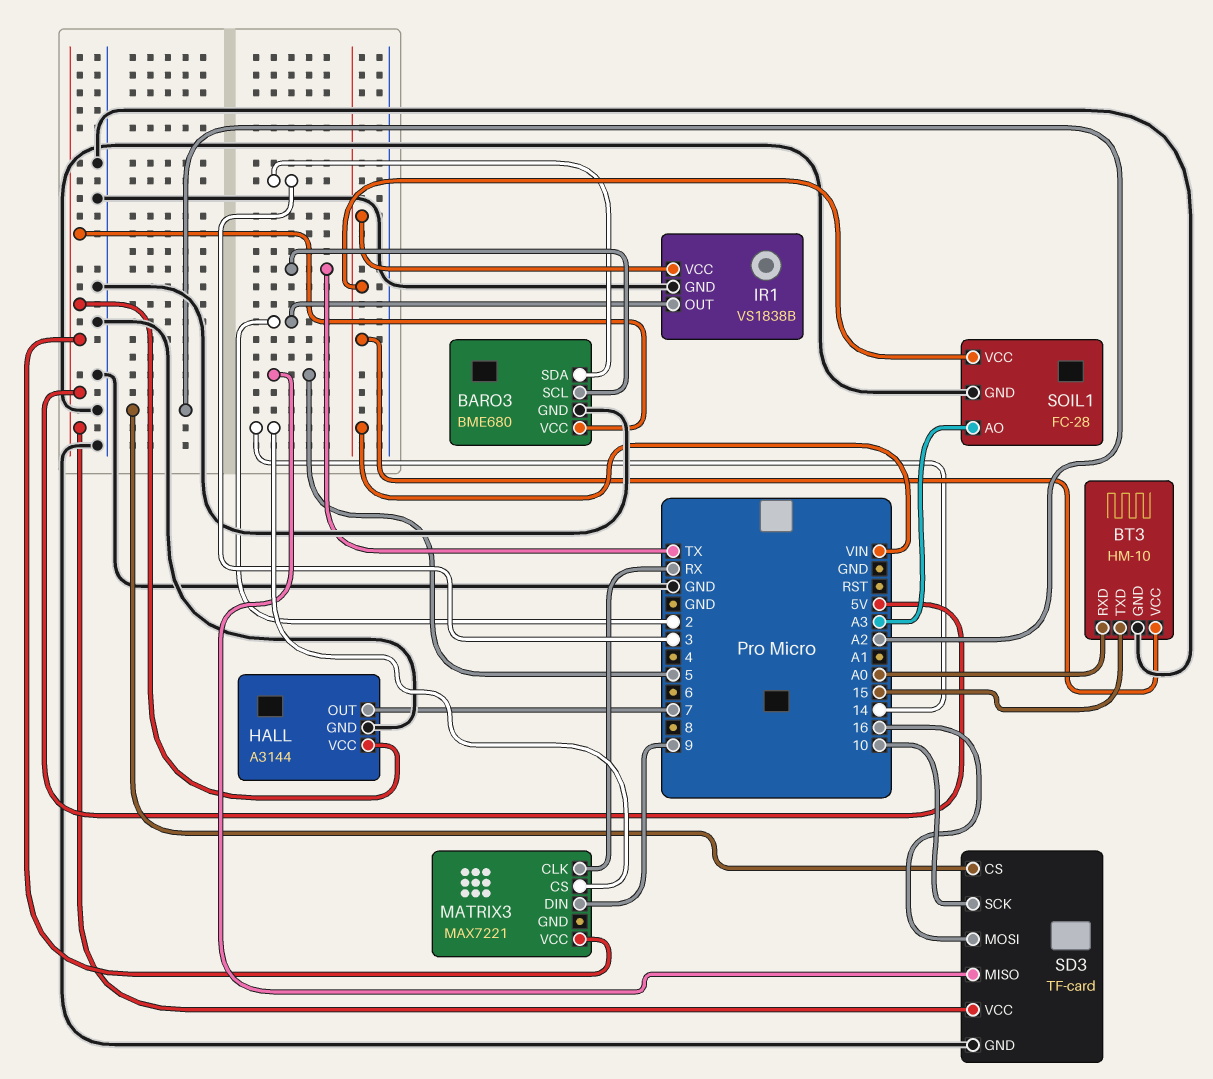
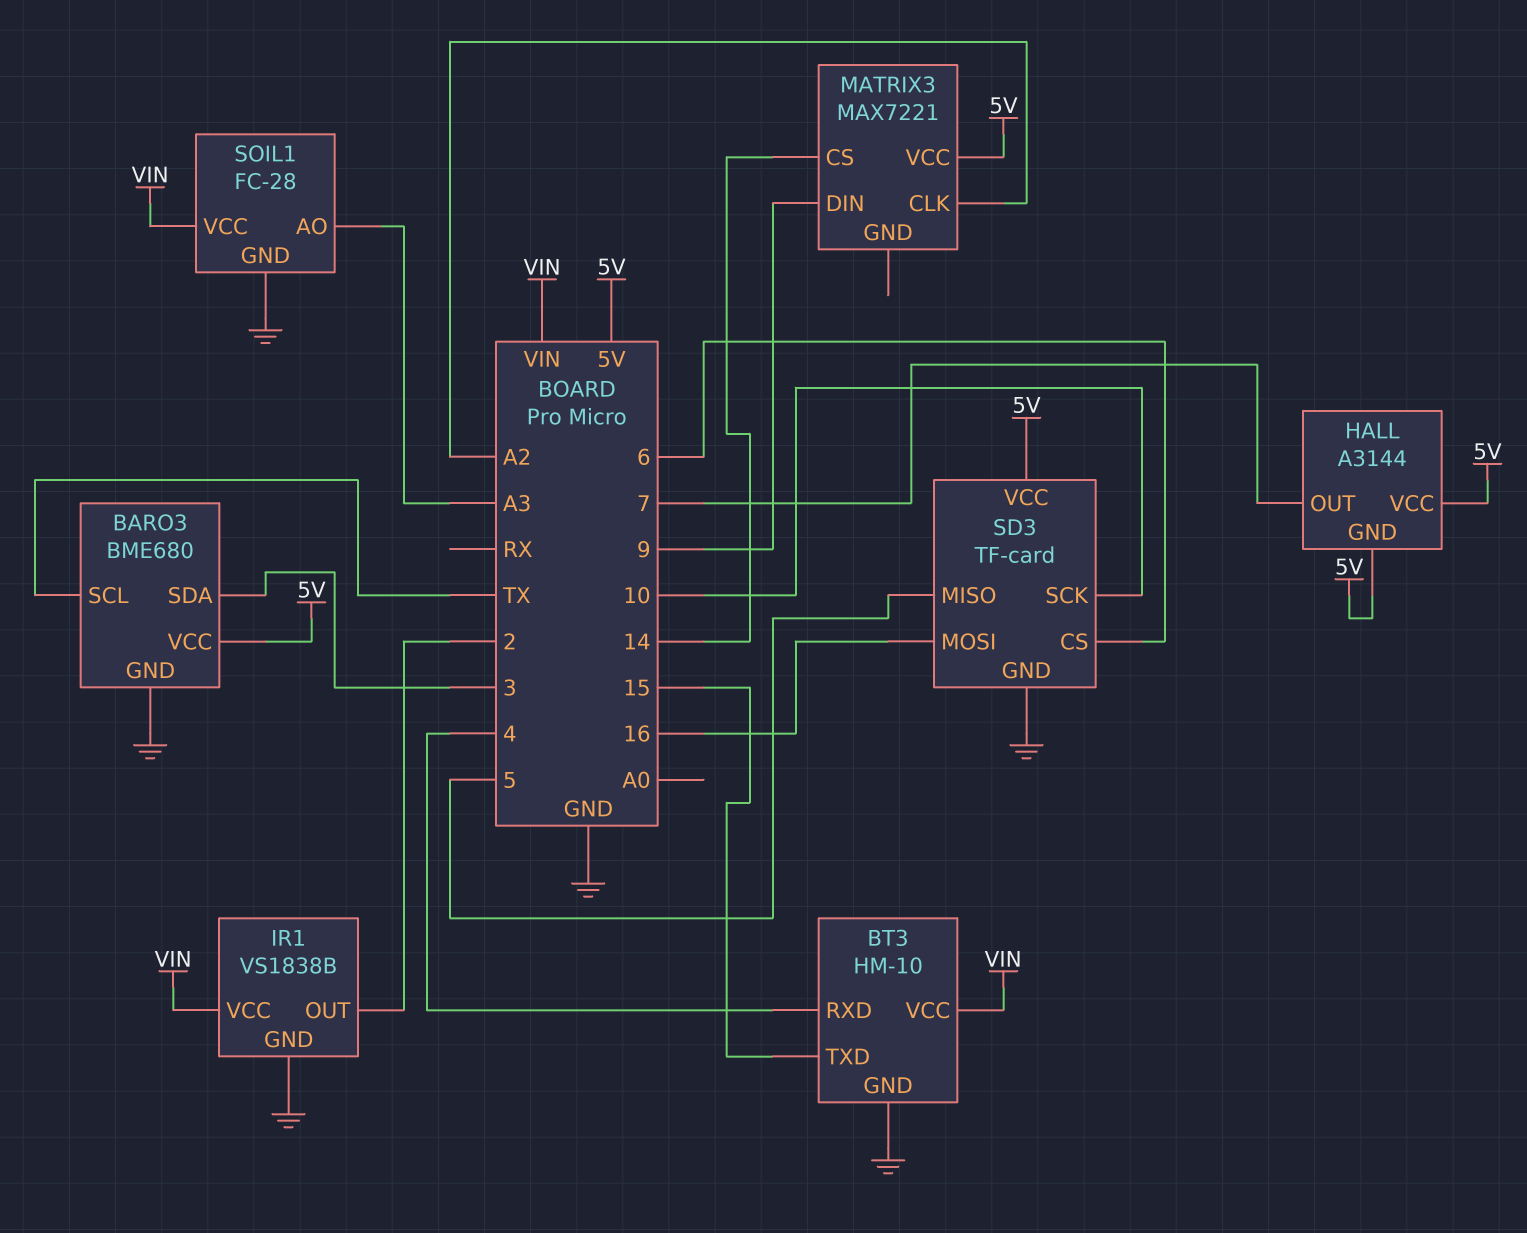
BT3 pin RXD: A0 -> 4
HALL pin GND: GND -> 5V
MATRIX3 pin CLK: RX -> A2
SD3 pin CS: A2 -> 6

